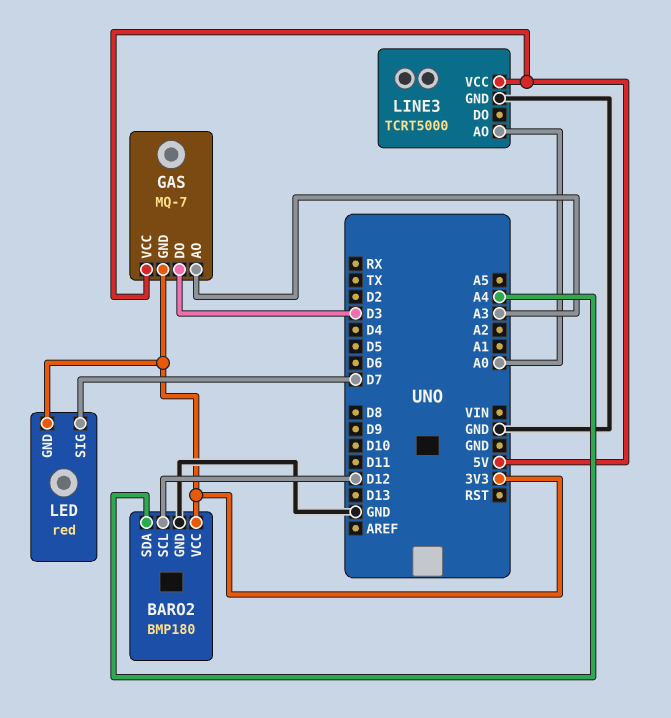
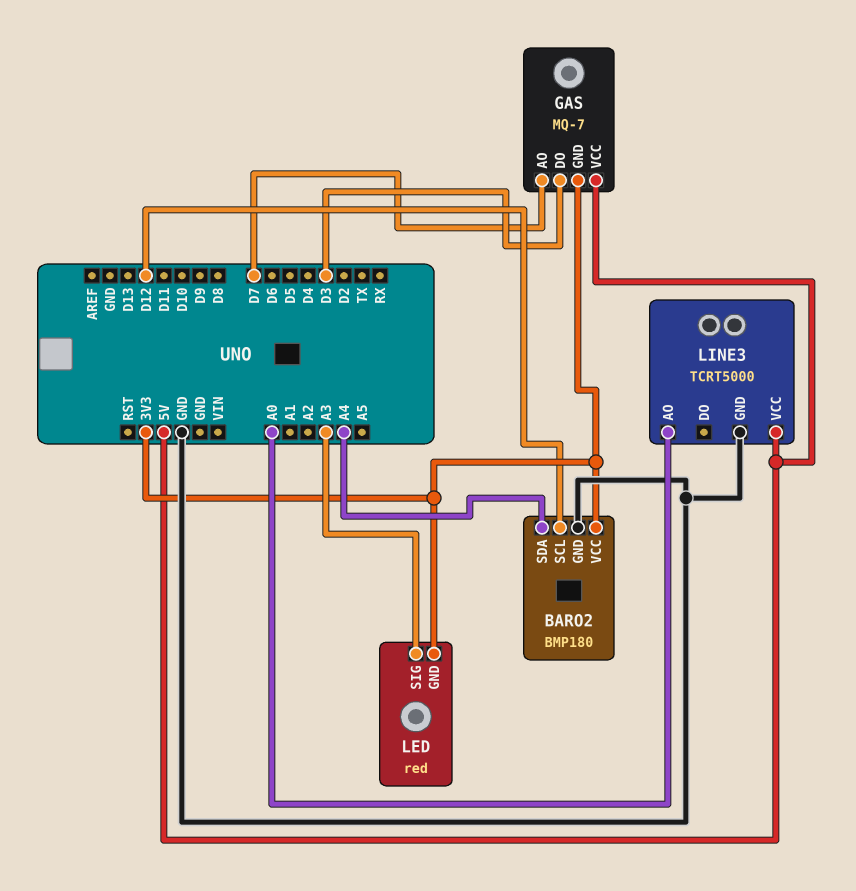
GAS pin AO: A3 -> D7
LED pin SIG: D7 -> A3

